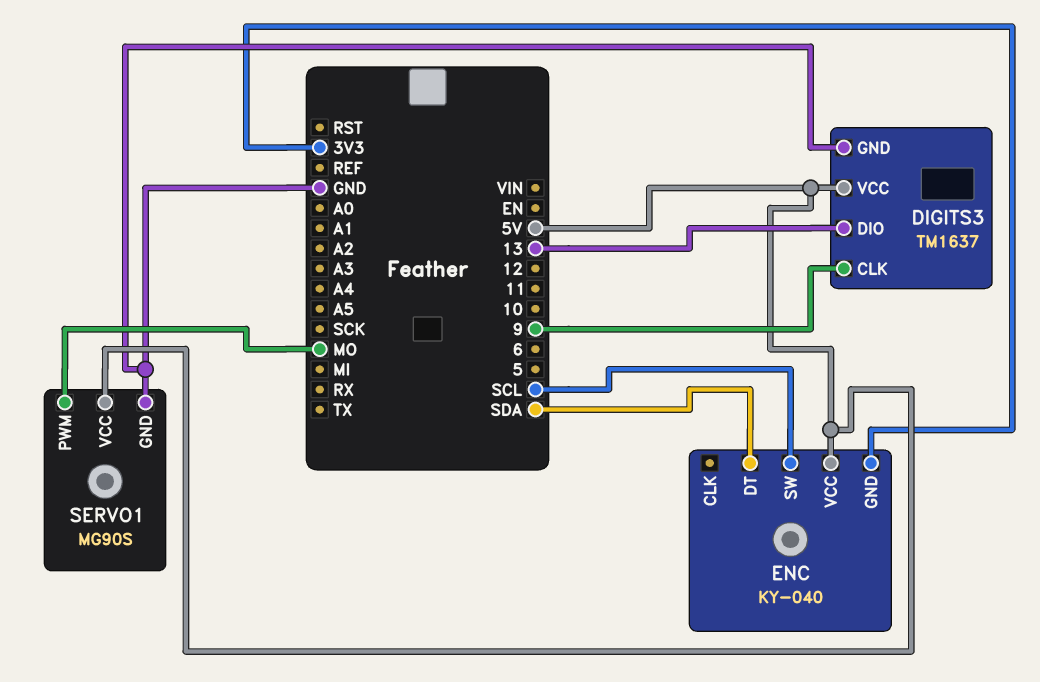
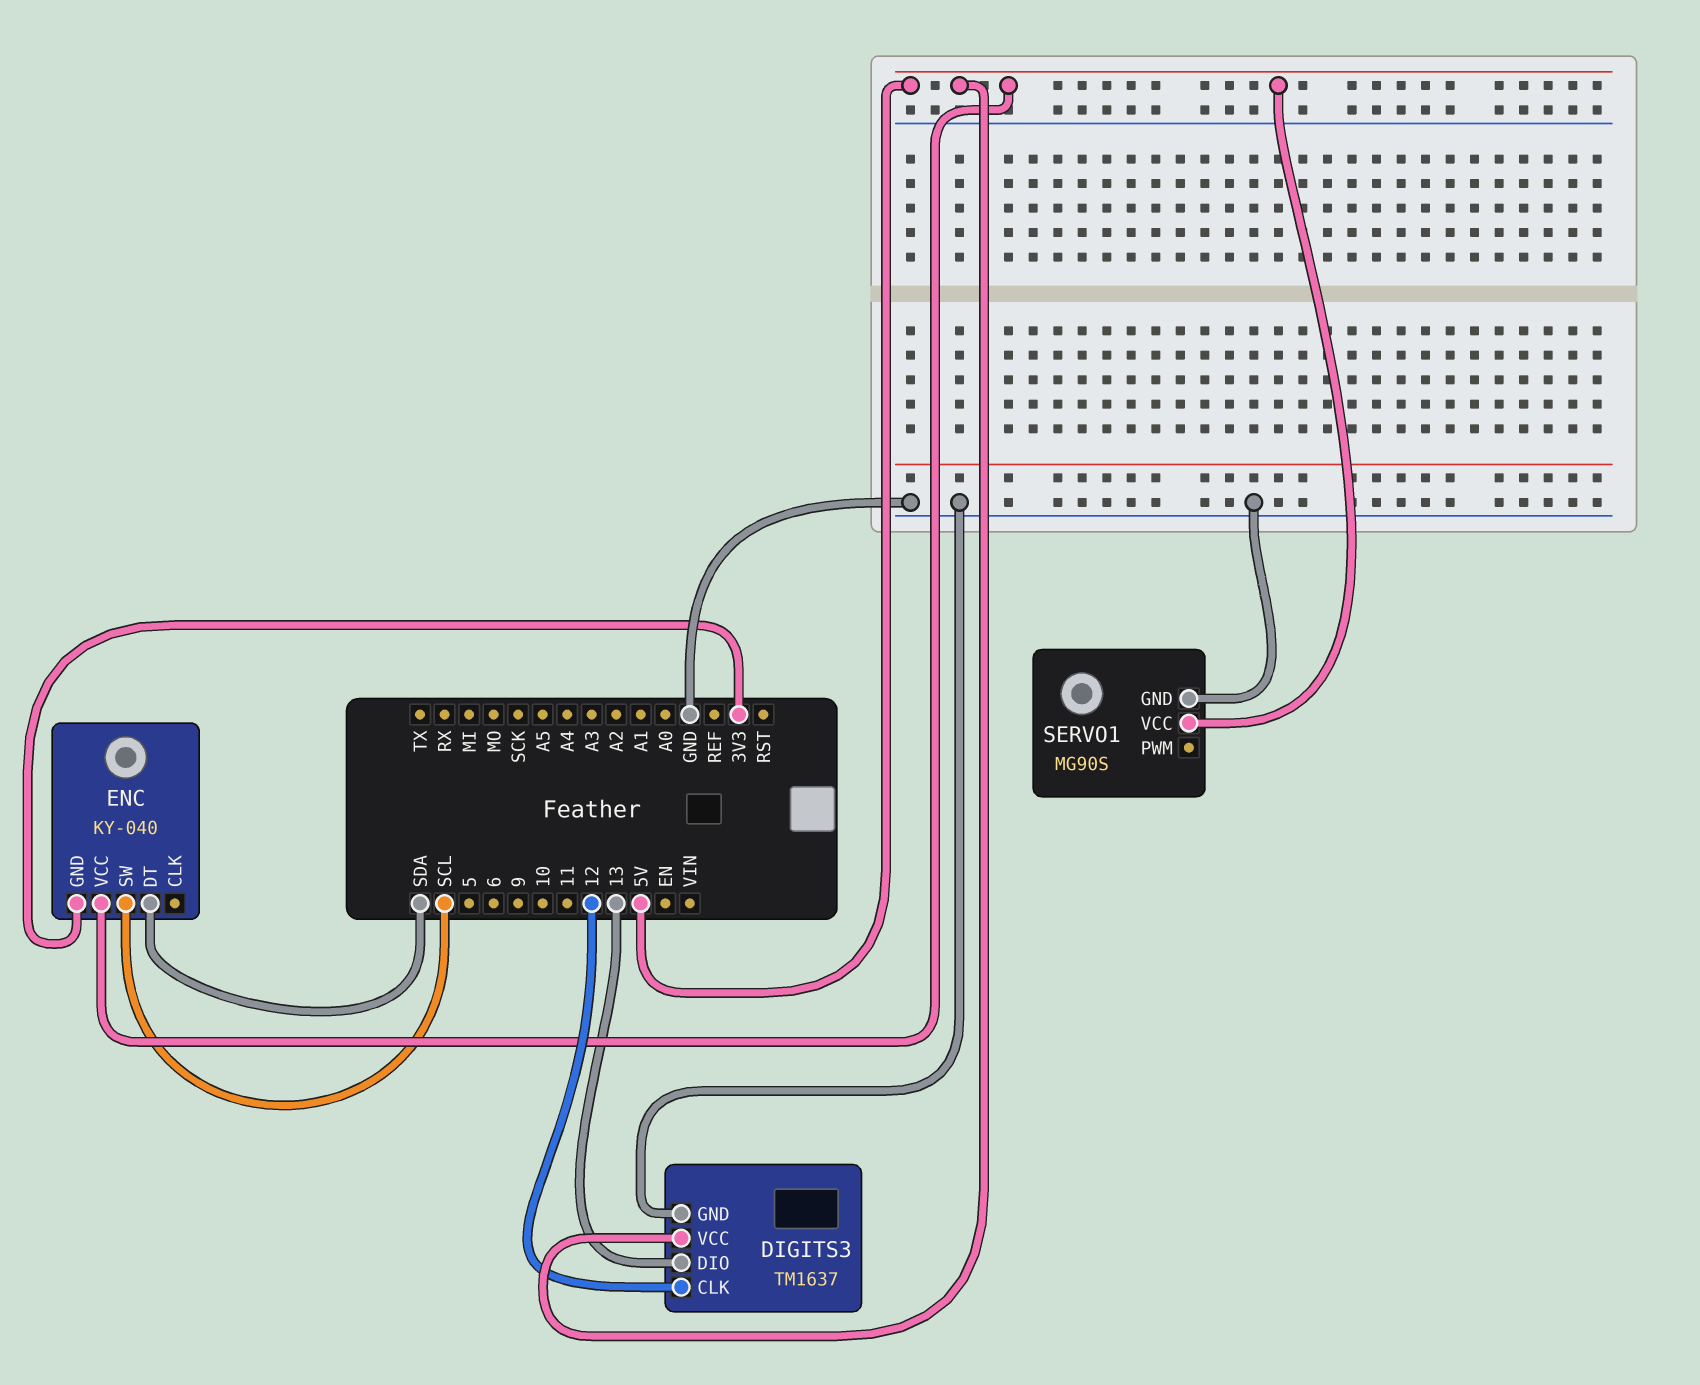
DIGITS3 pin CLK: 9 -> 12
SERVO1 pin PWM: MO -> none

